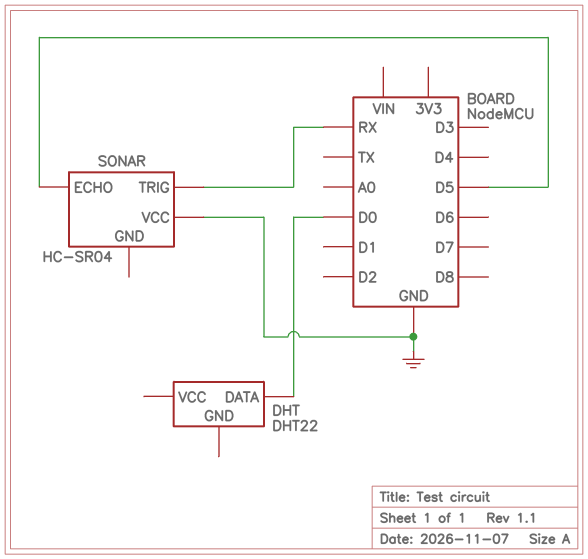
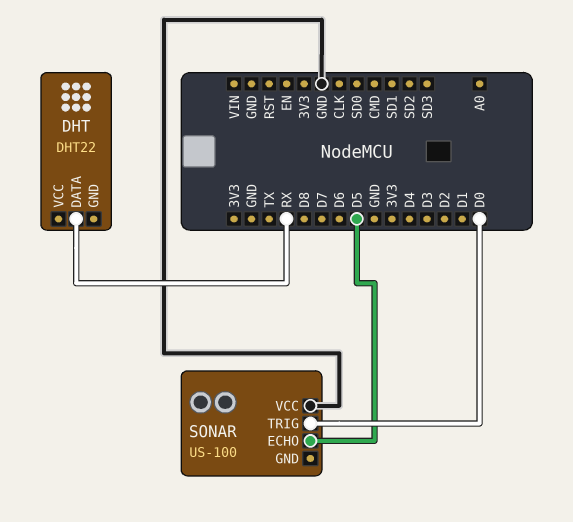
DHT pin DATA: D0 -> RX
SONAR: HC-SR04 -> US-100
SONAR pin TRIG: RX -> D0

